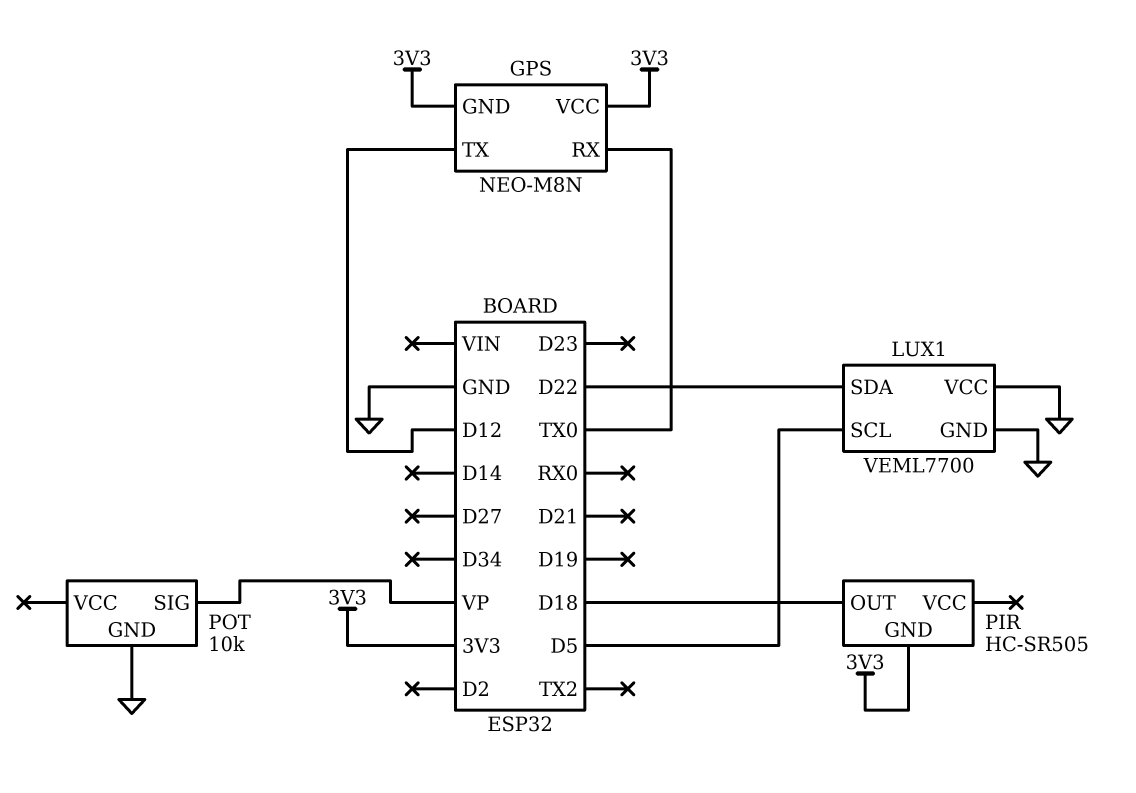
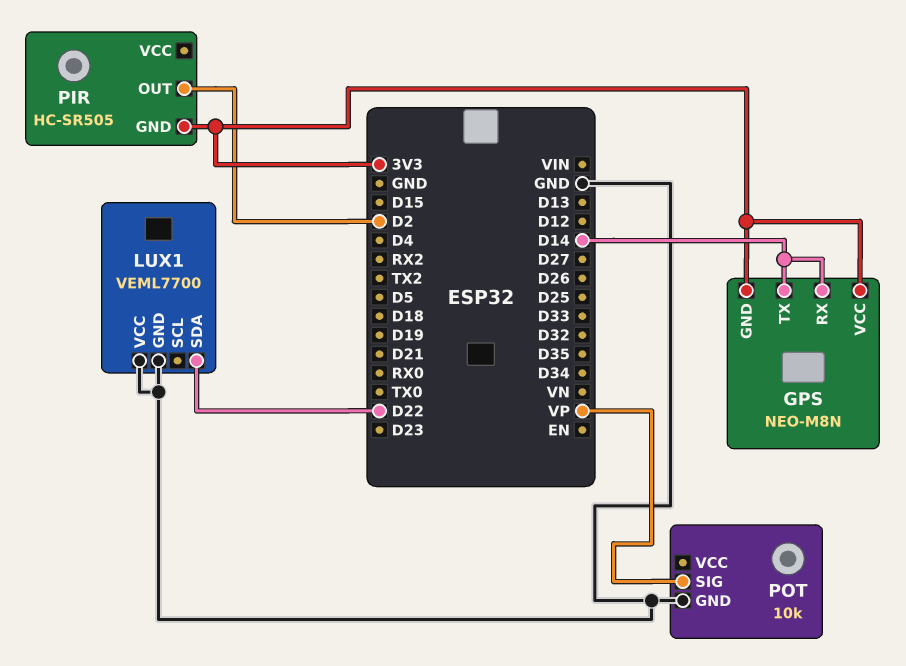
GPS pin RX: TX0 -> D14
GPS pin TX: D12 -> D14
LUX1 pin SCL: D5 -> none
PIR pin OUT: D18 -> D2

